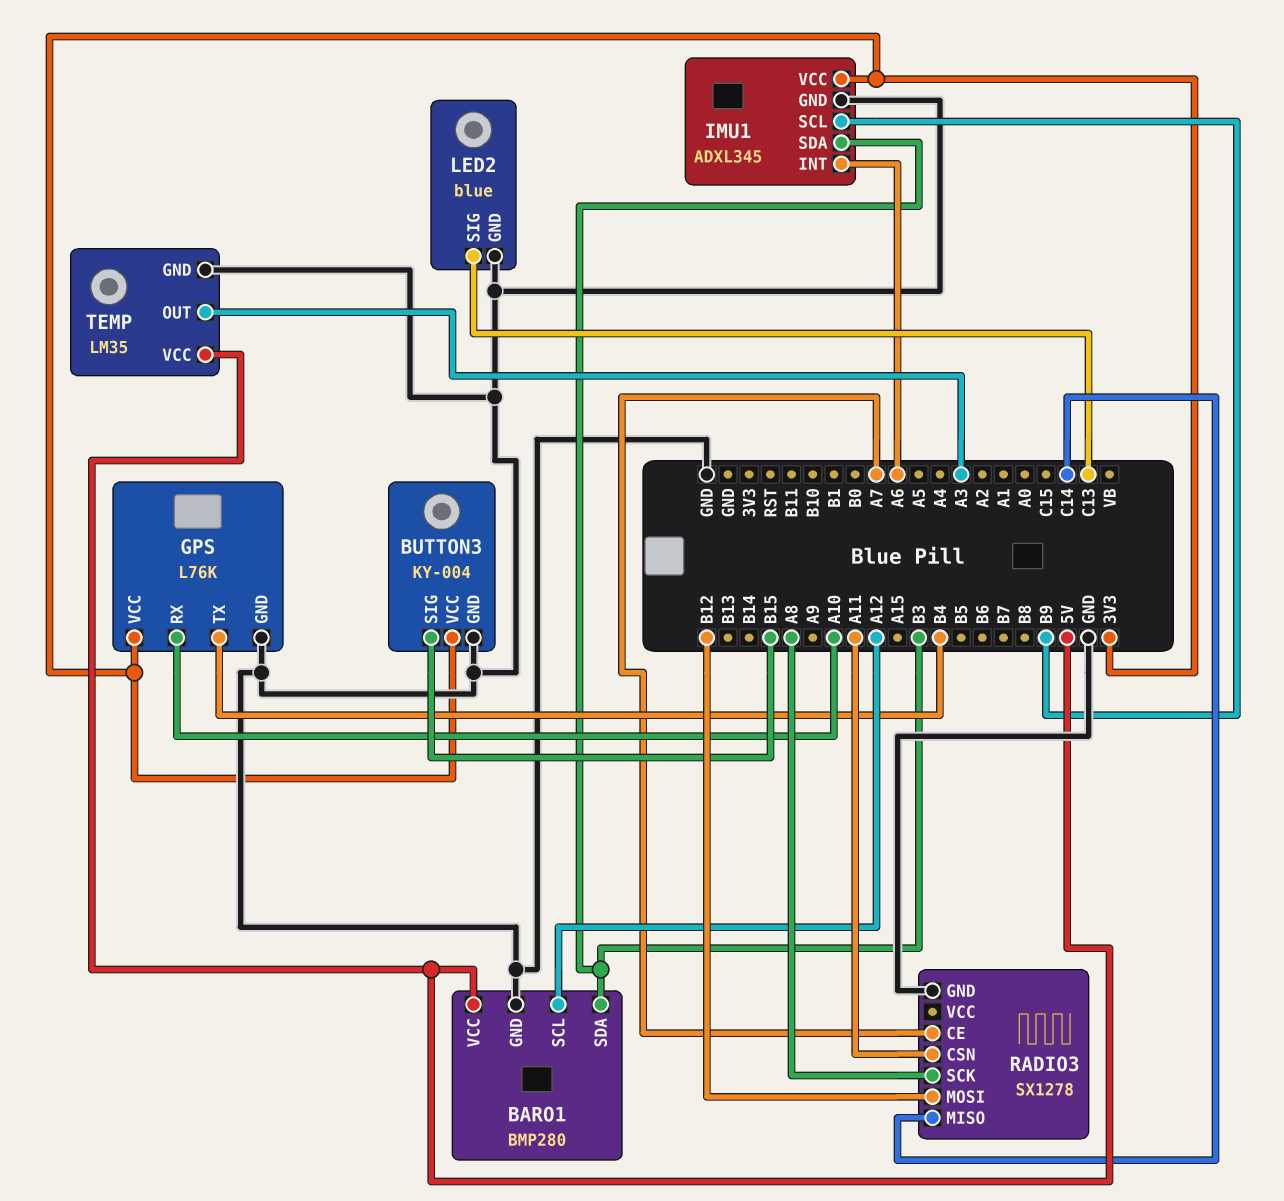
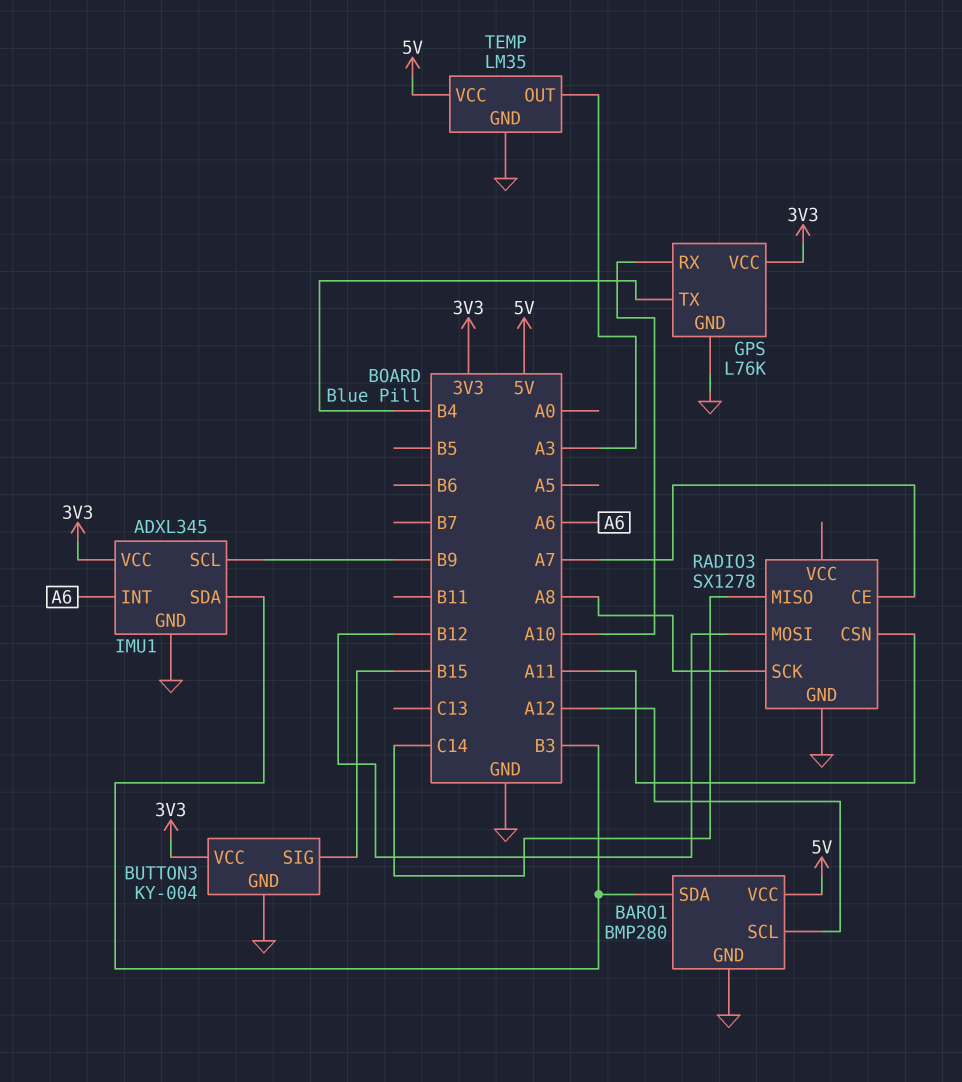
LED2: blue -> none
LED2 pin GND: GND -> none
LED2 pin SIG: C13 -> none

